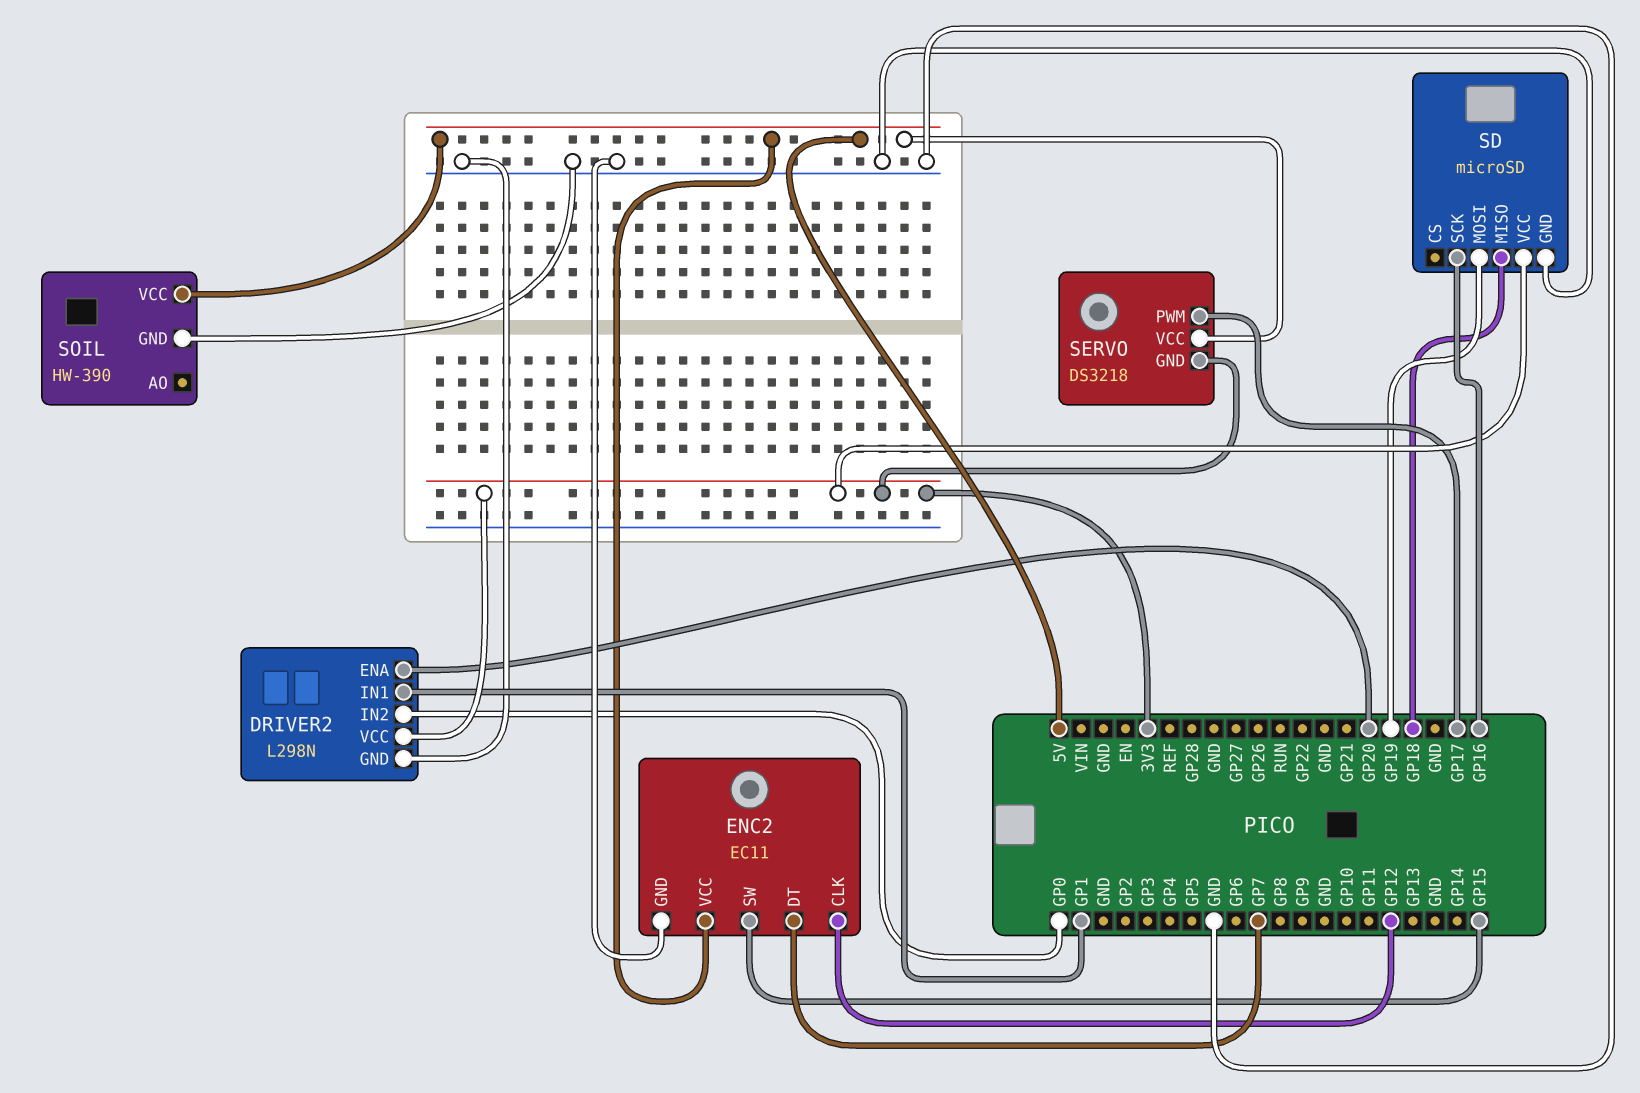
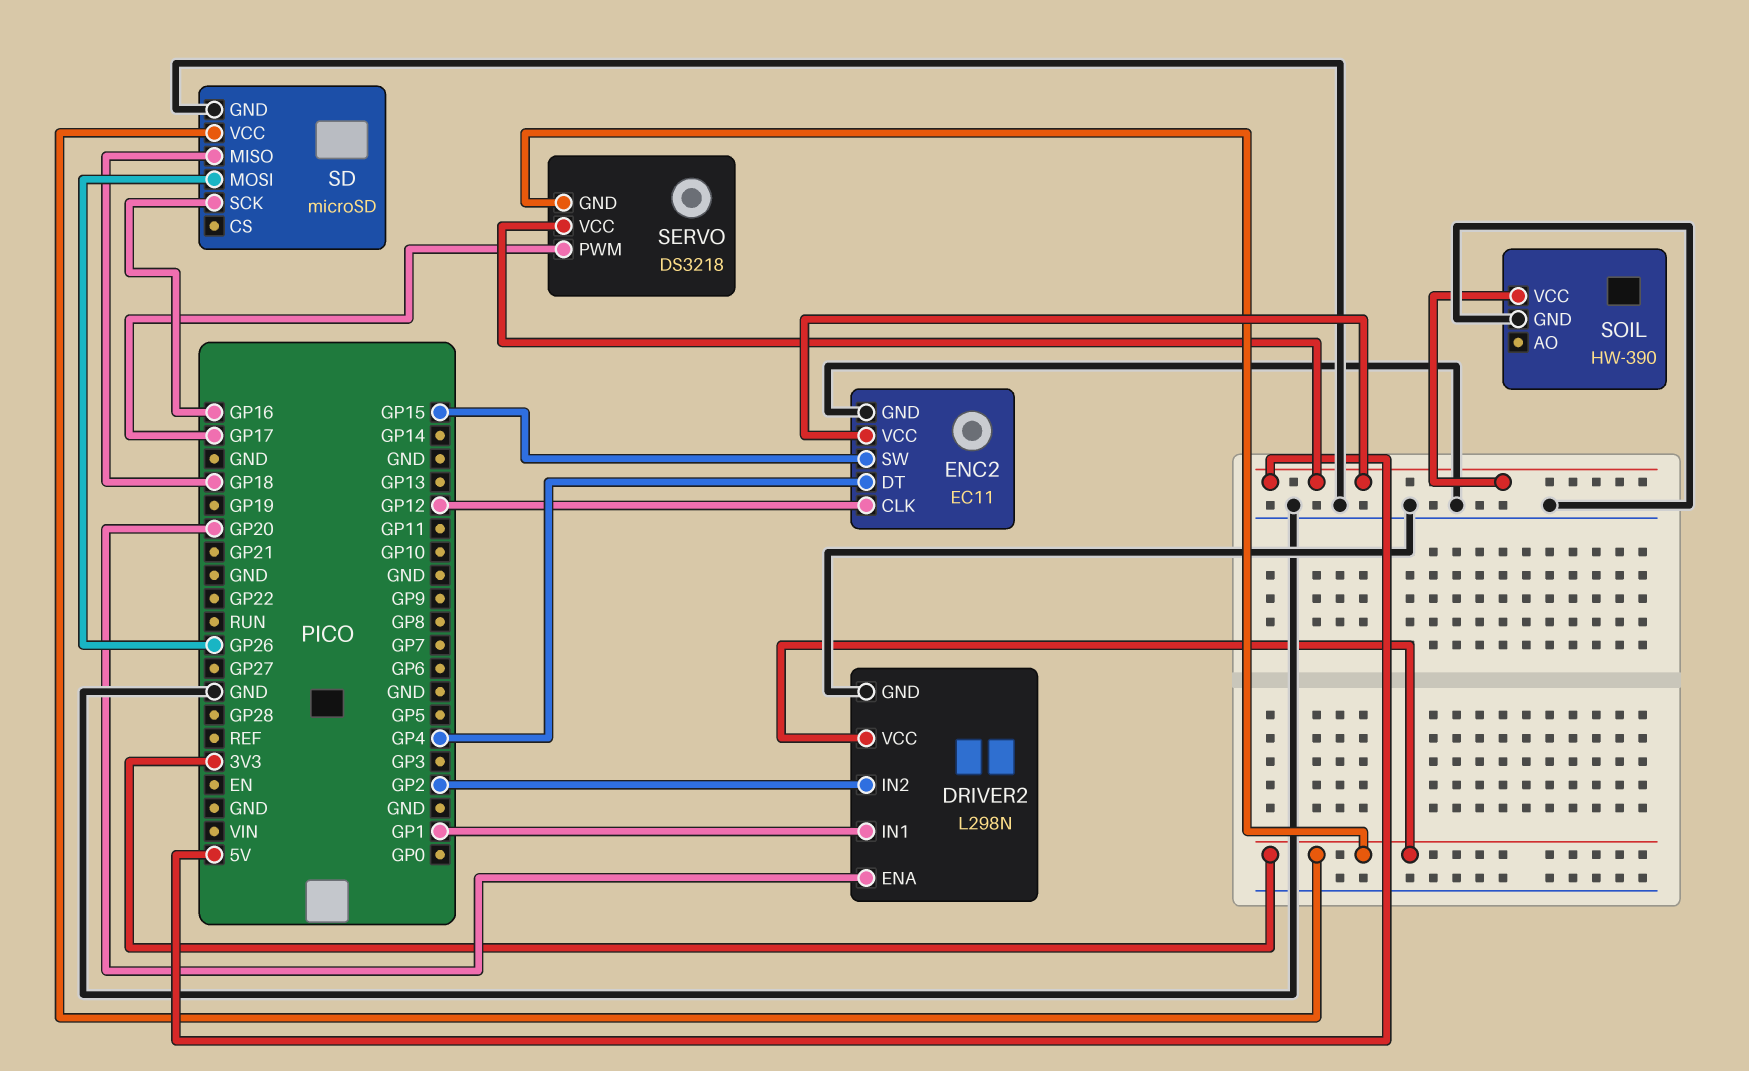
DRIVER2 pin IN2: GP0 -> GP2
ENC2 pin DT: GP7 -> GP4
SD pin MOSI: GP19 -> GP26

